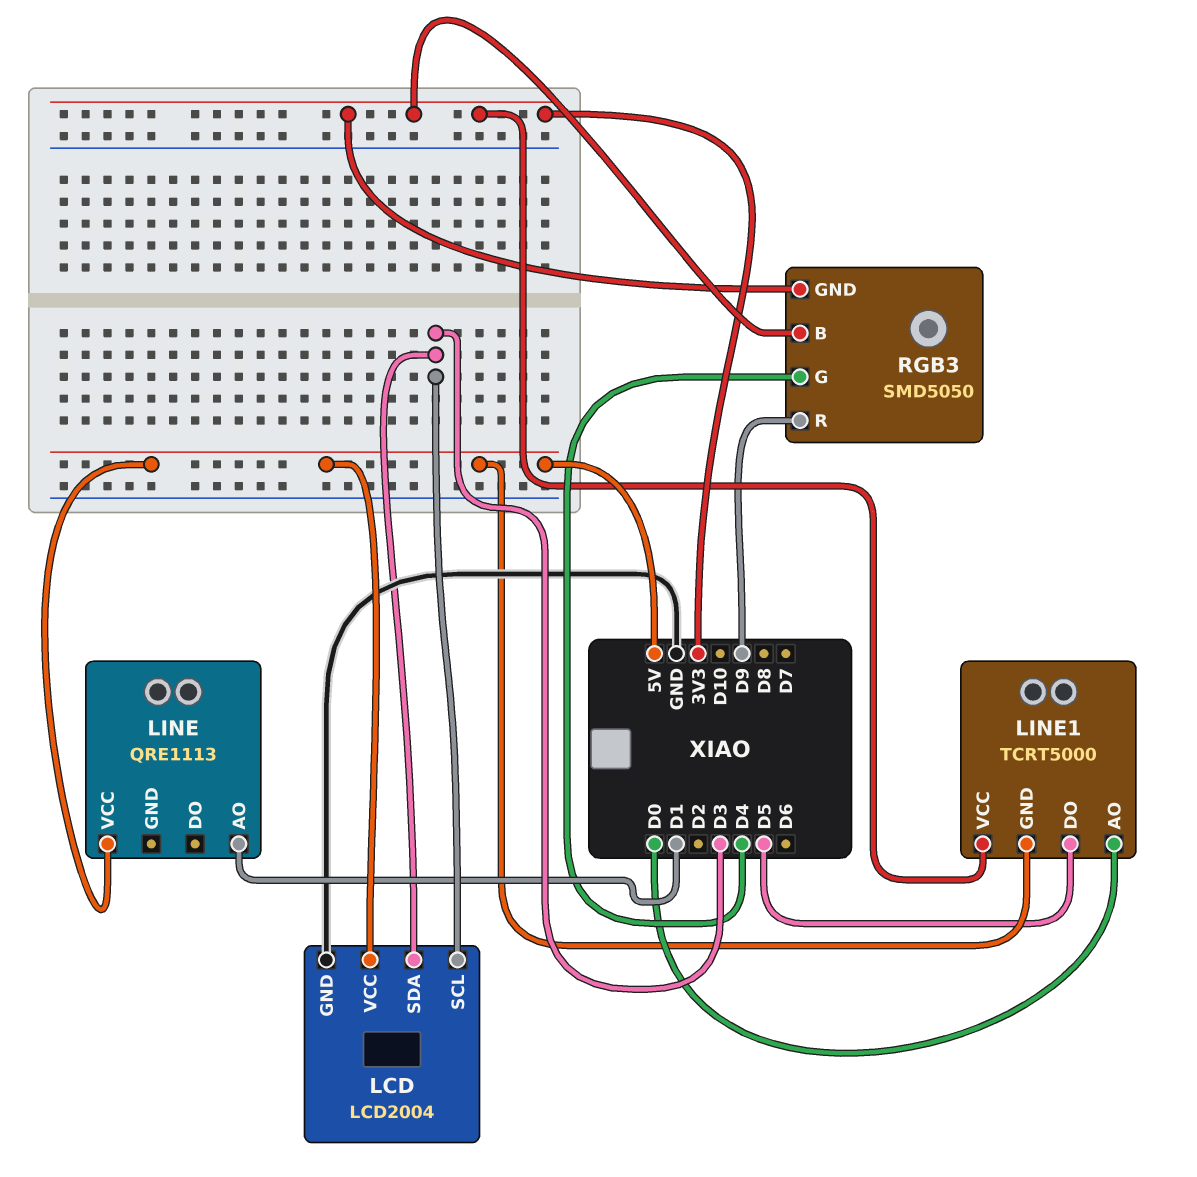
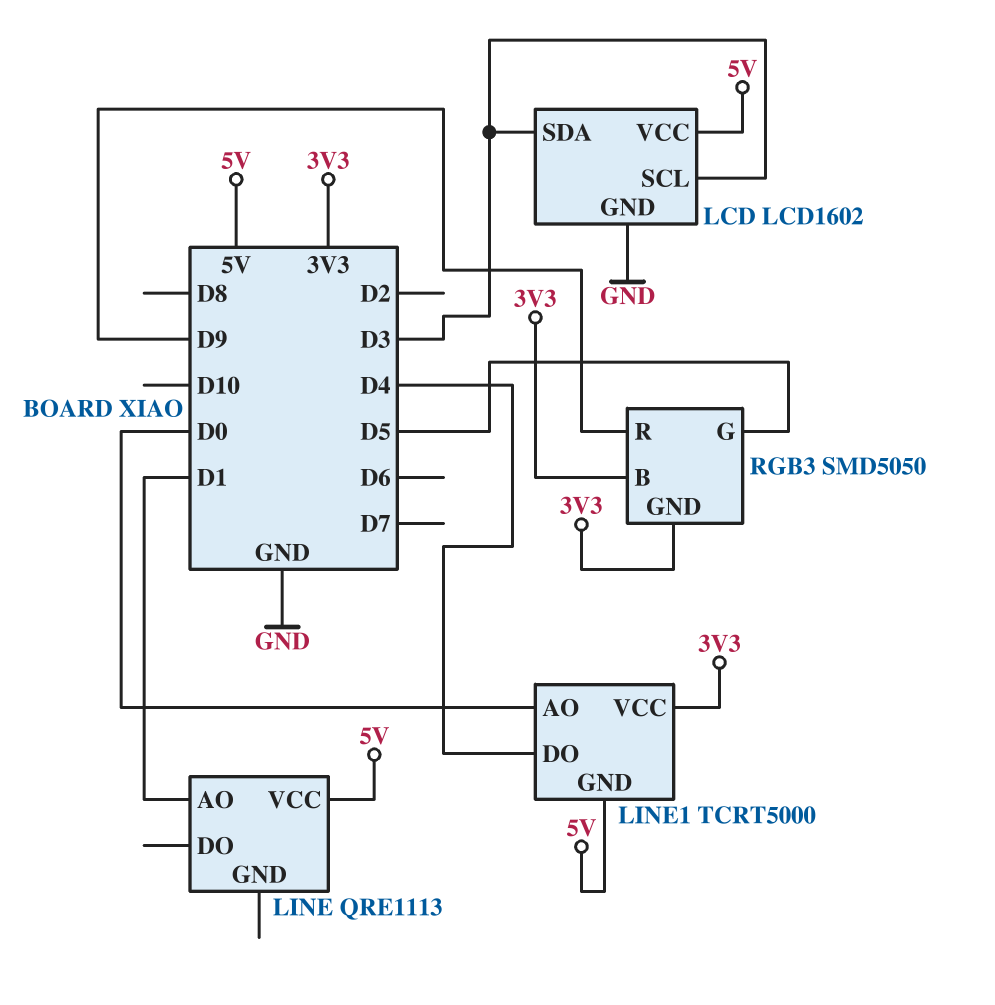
LCD: LCD2004 -> LCD1602
LINE1 pin DO: D5 -> D4
RGB3 pin G: D4 -> D5

